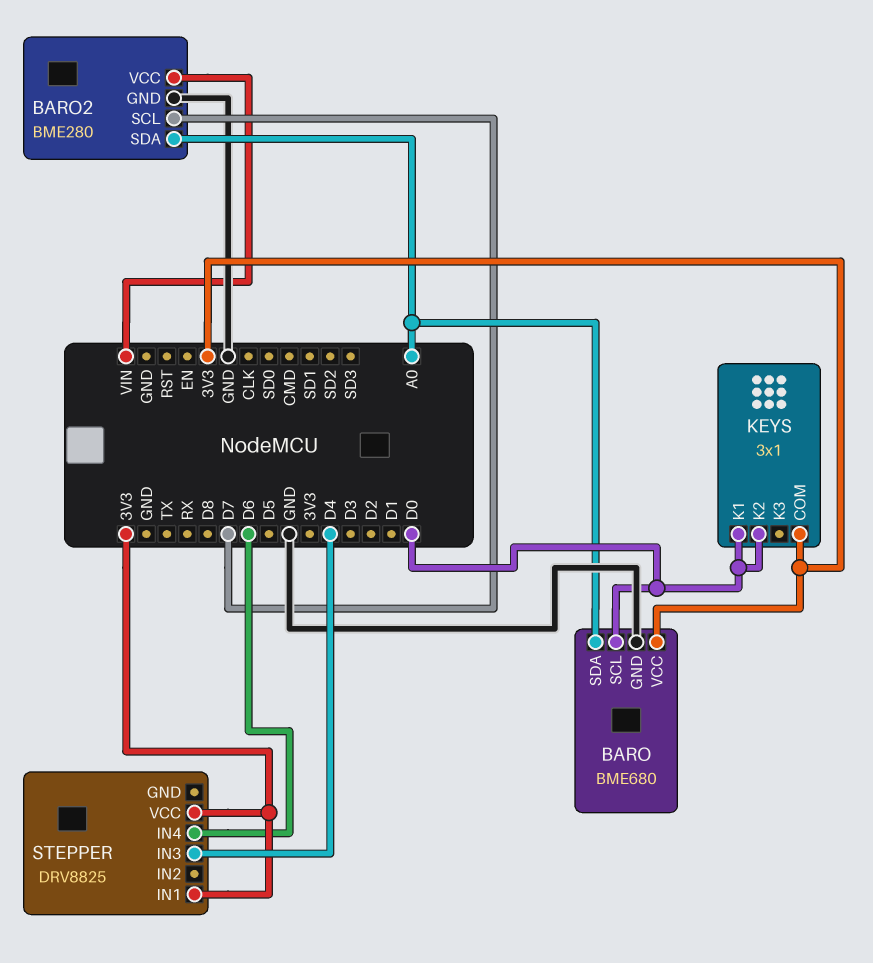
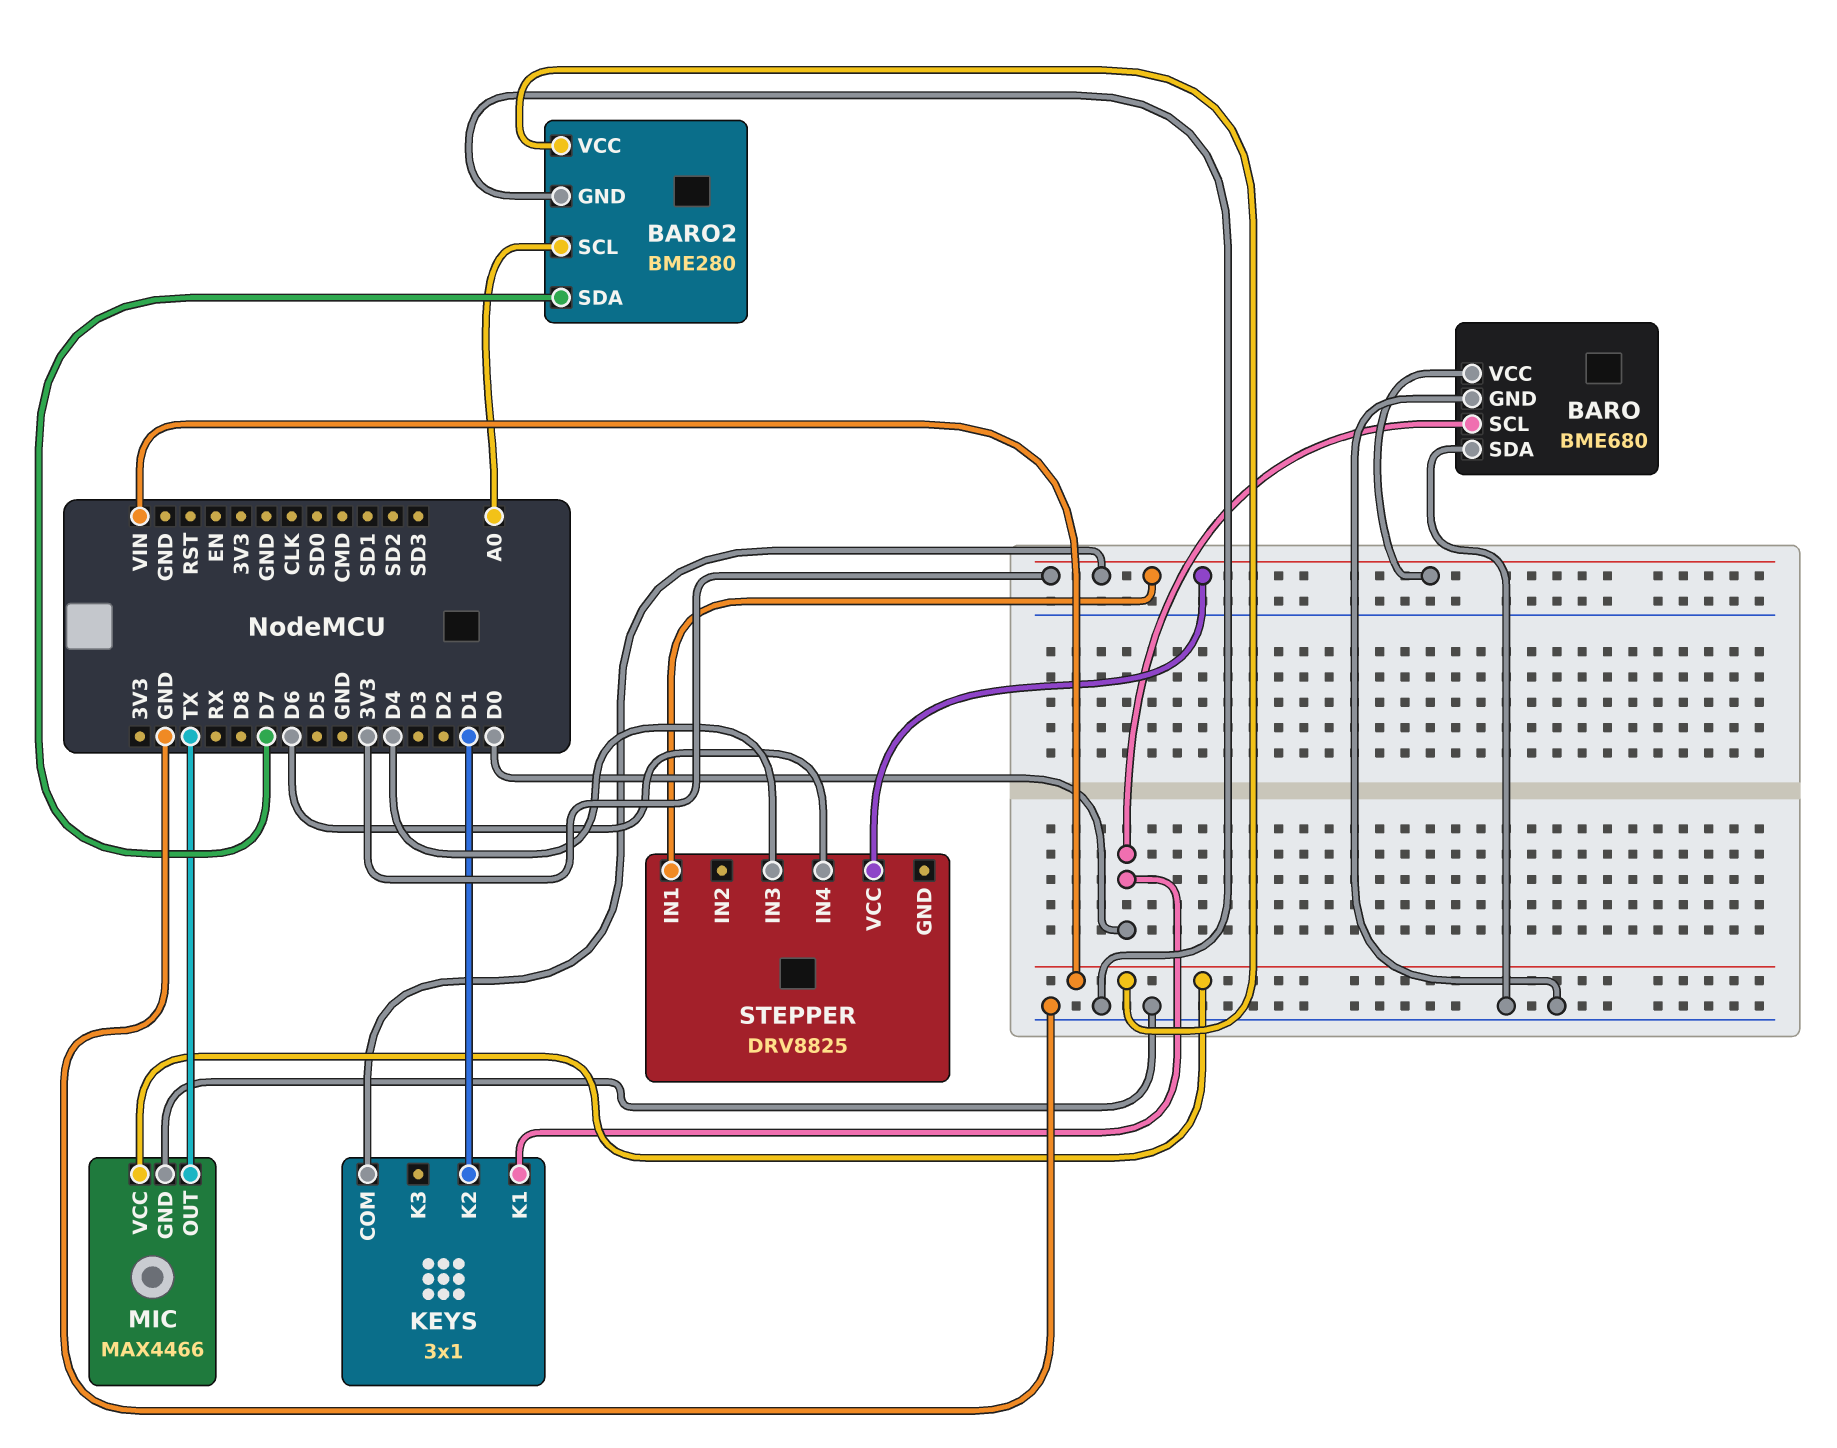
BARO pin SDA: A0 -> GND
BARO2 pin SCL: D7 -> A0
BARO2 pin SDA: A0 -> D7
KEYS pin K2: D0 -> D1
MIC: none -> MAX4466
MIC pin GND: none -> GND
MIC pin OUT: none -> TX
MIC pin VCC: none -> VIN

